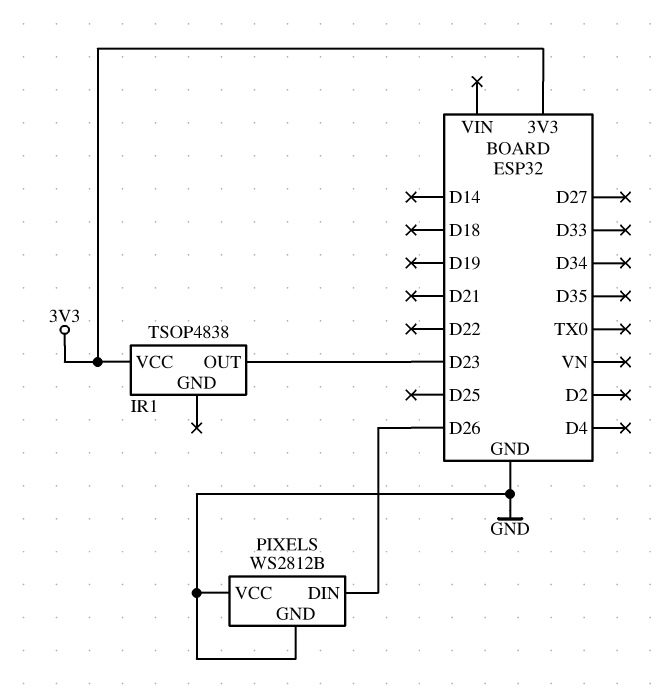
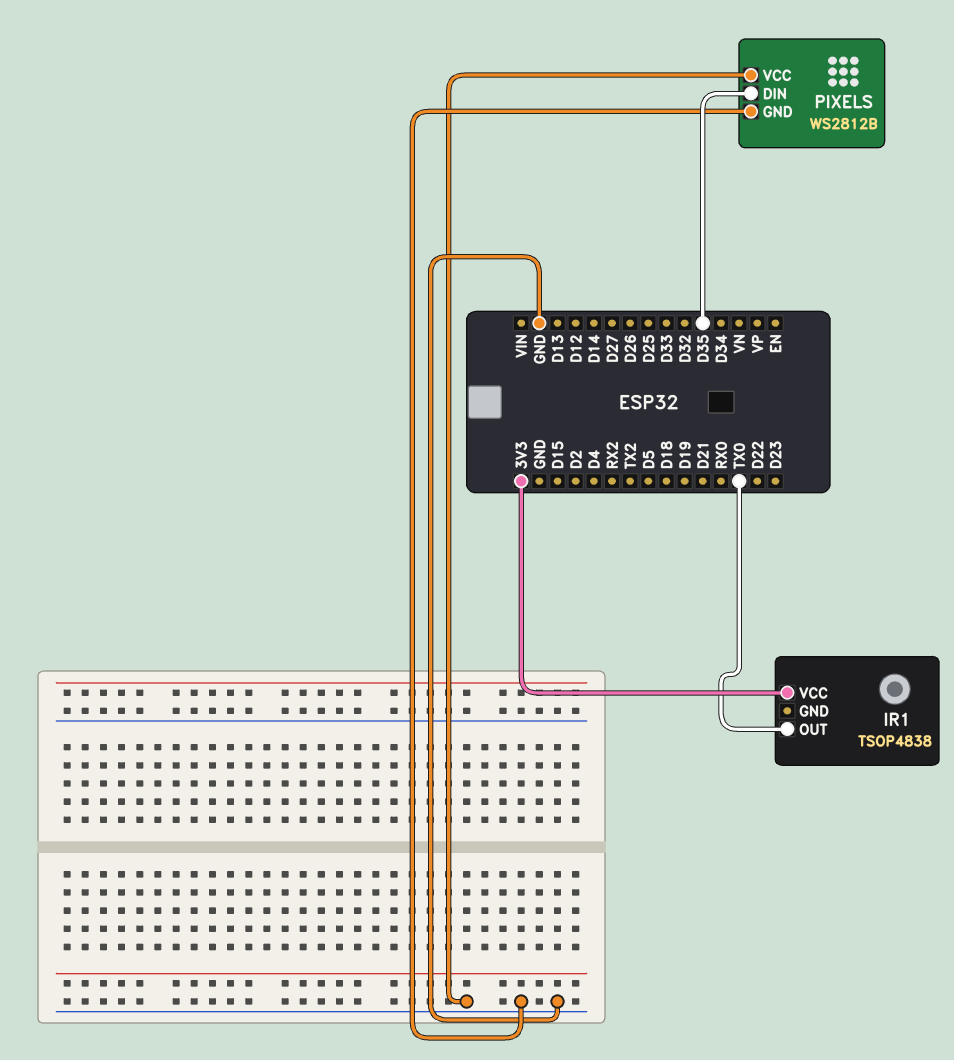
IR1 pin OUT: D23 -> TX0
PIXELS pin DIN: D26 -> D35

